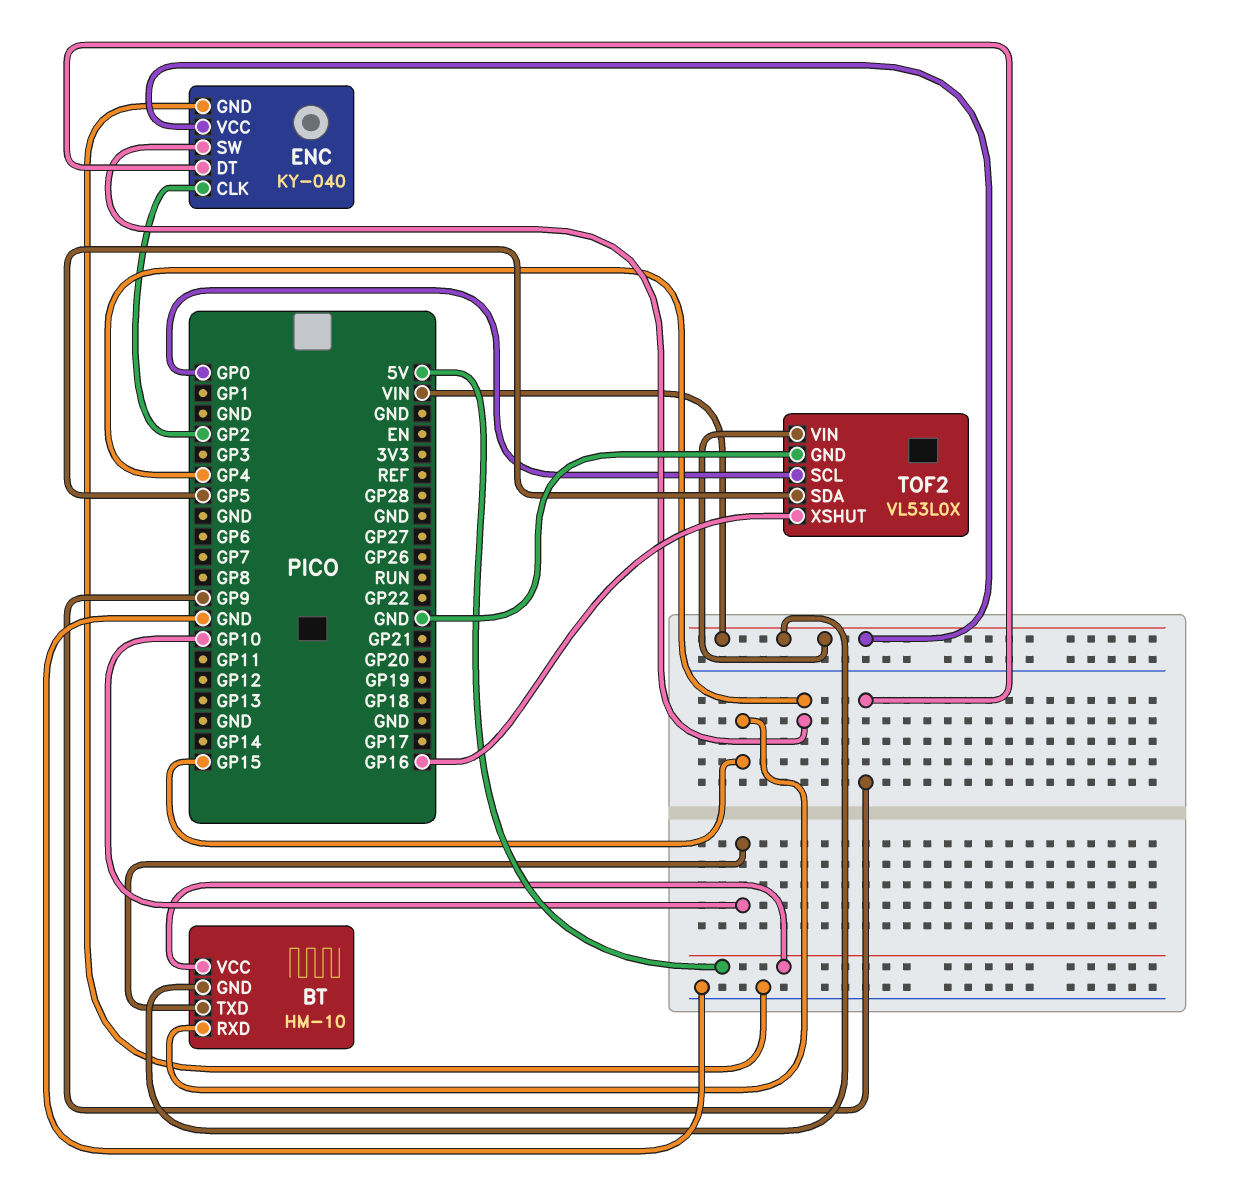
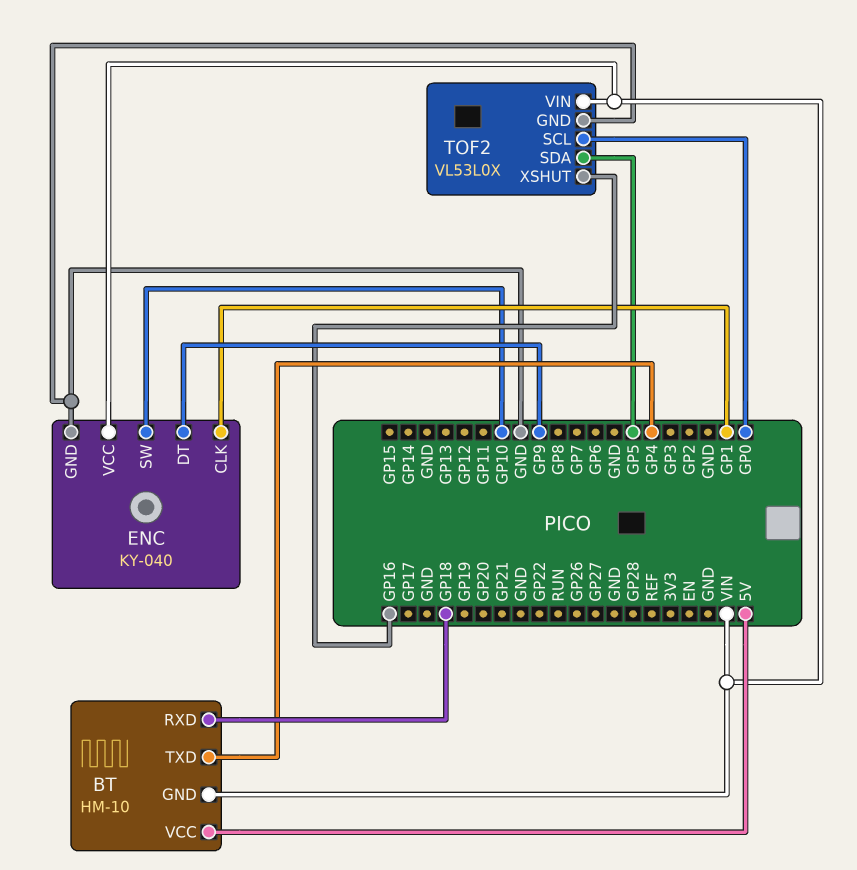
BT pin RXD: GP15 -> GP18
BT pin TXD: GP10 -> GP4
ENC pin CLK: GP2 -> GP1
ENC pin SW: GP4 -> GP10

